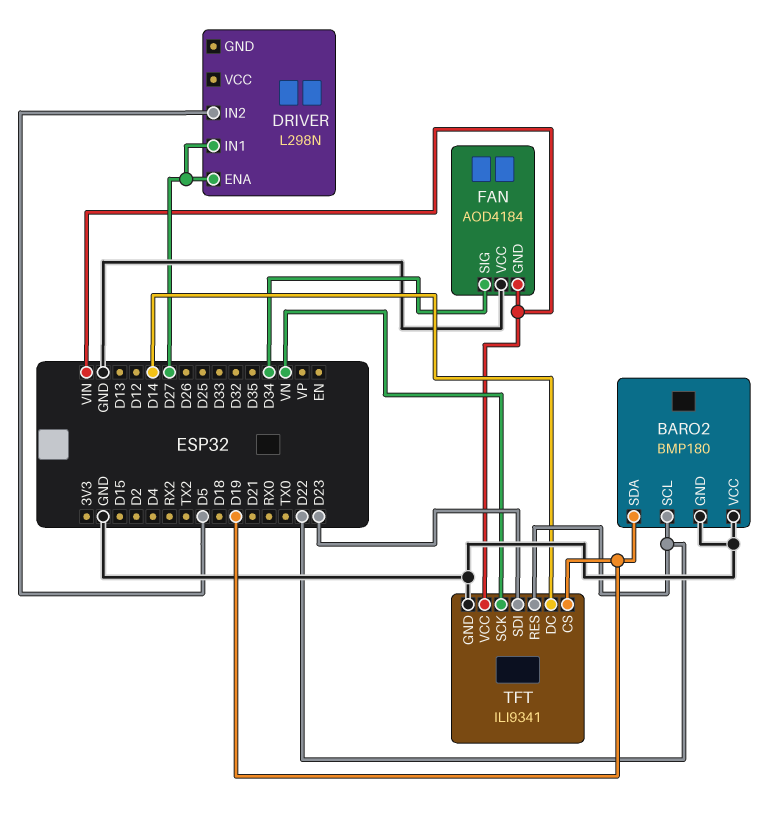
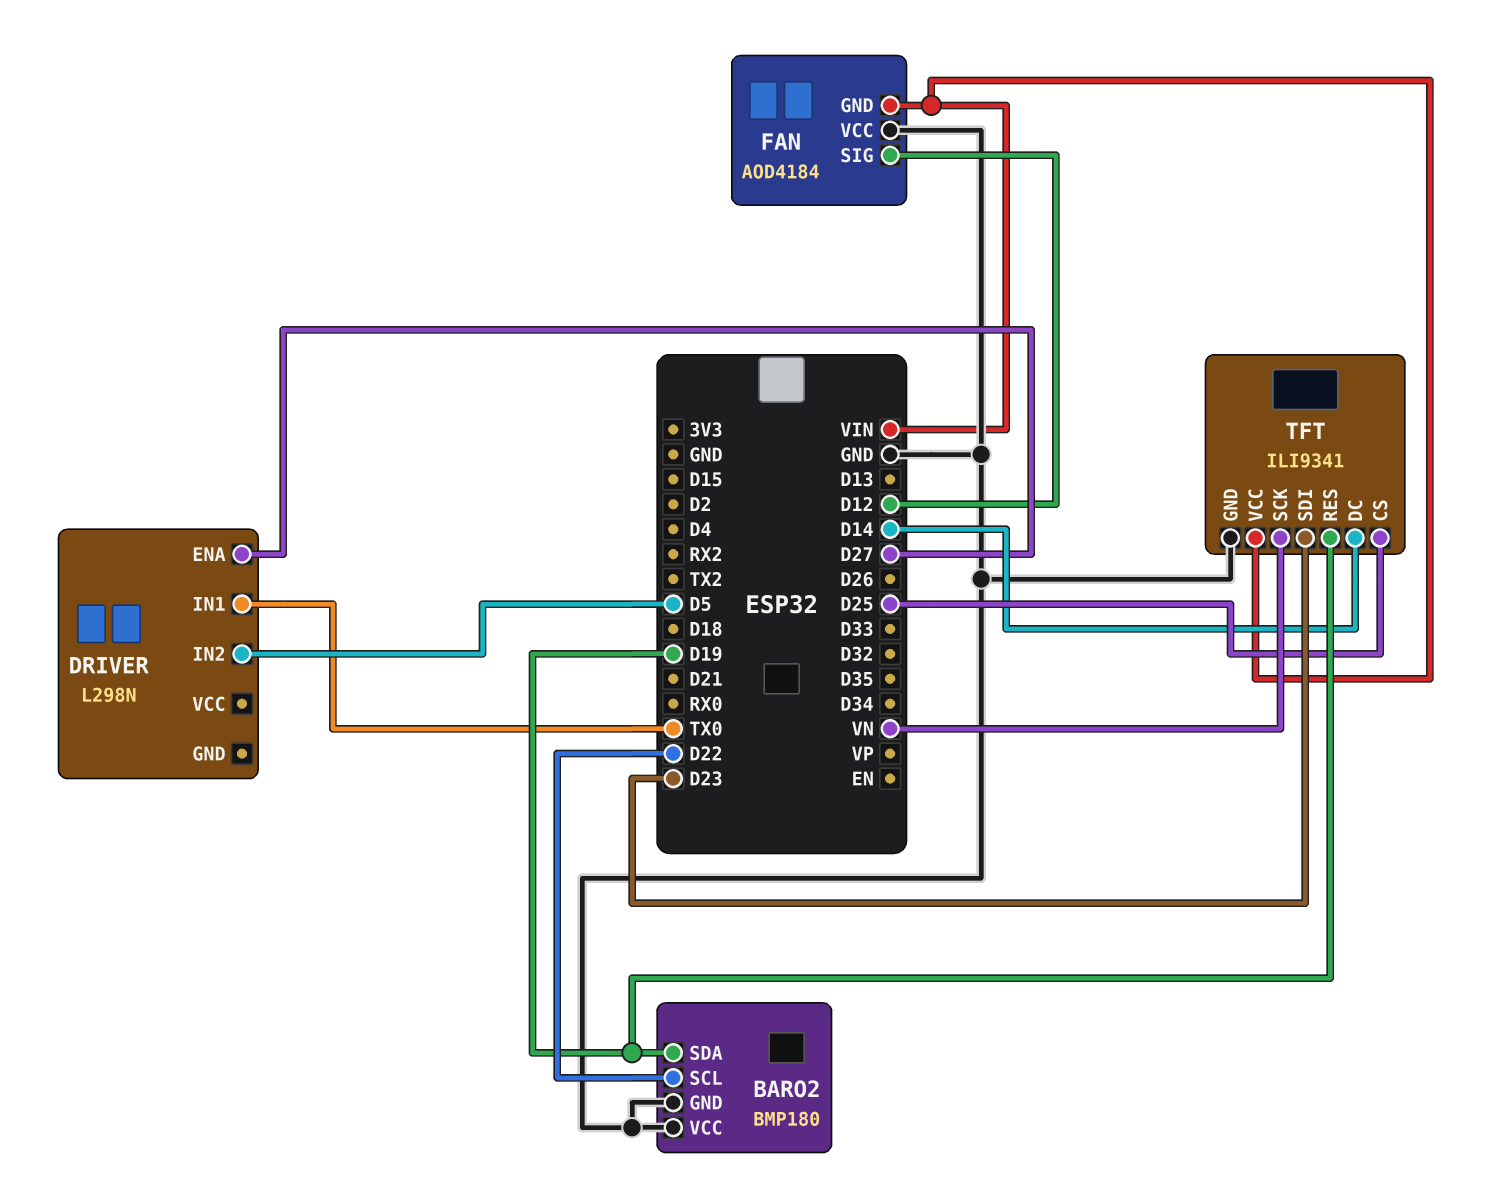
DRIVER pin IN1: D27 -> TX0
FAN pin SIG: D34 -> D12
TFT pin CS: D19 -> D25
TFT pin RES: D22 -> D19

